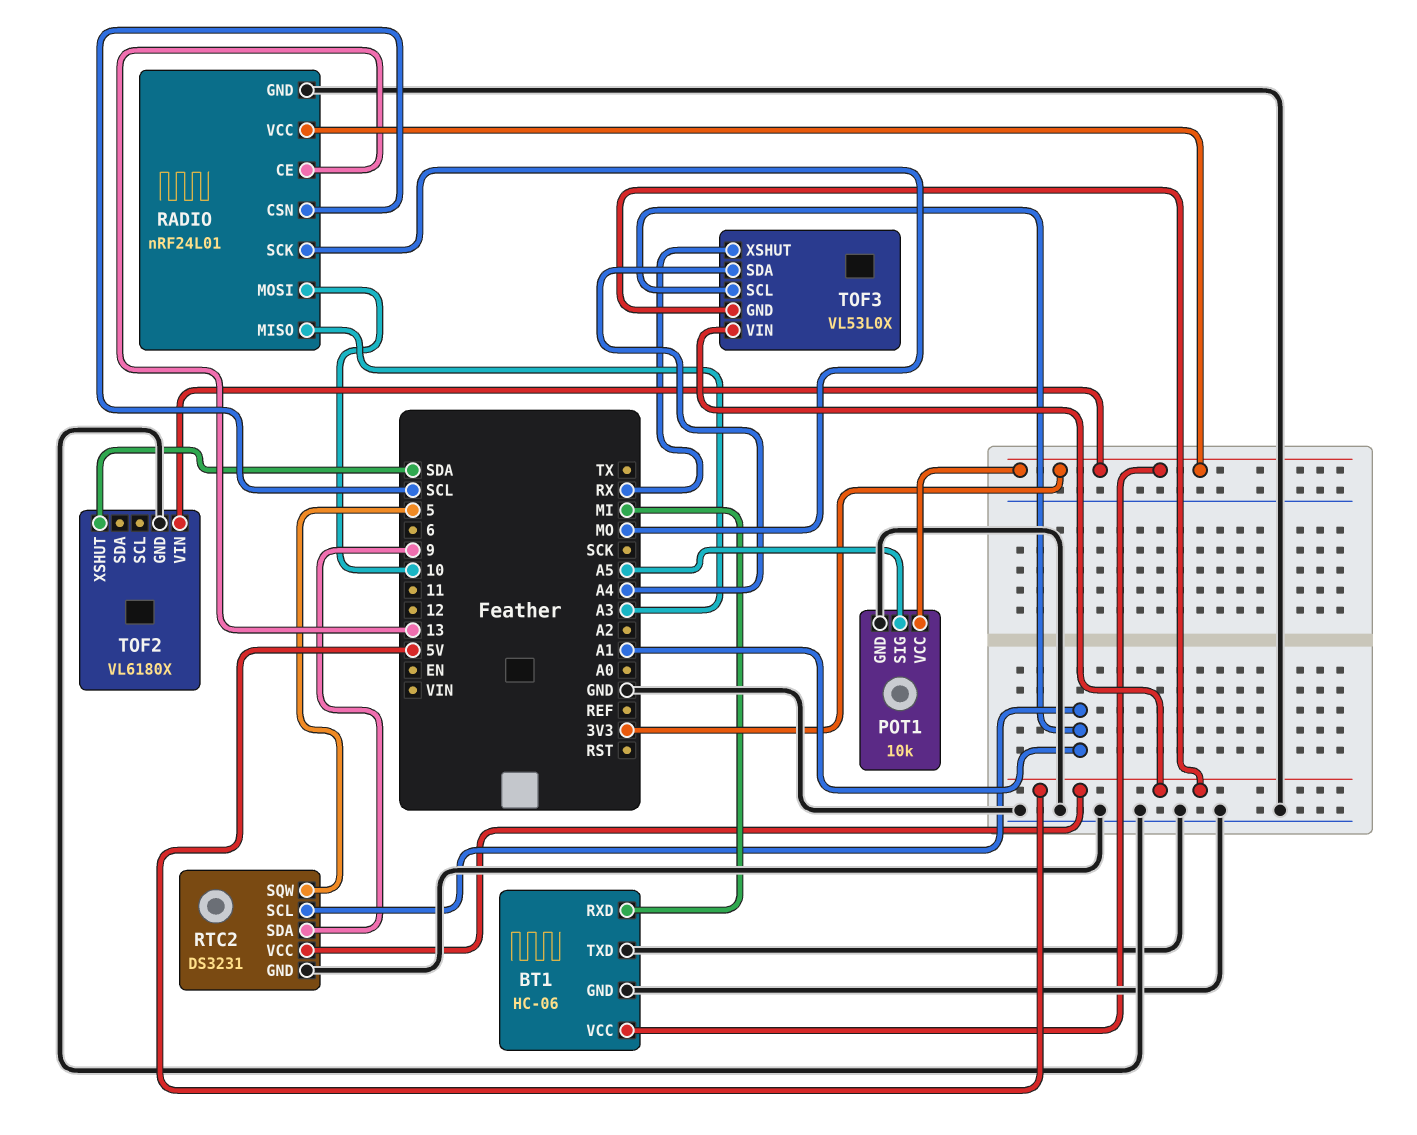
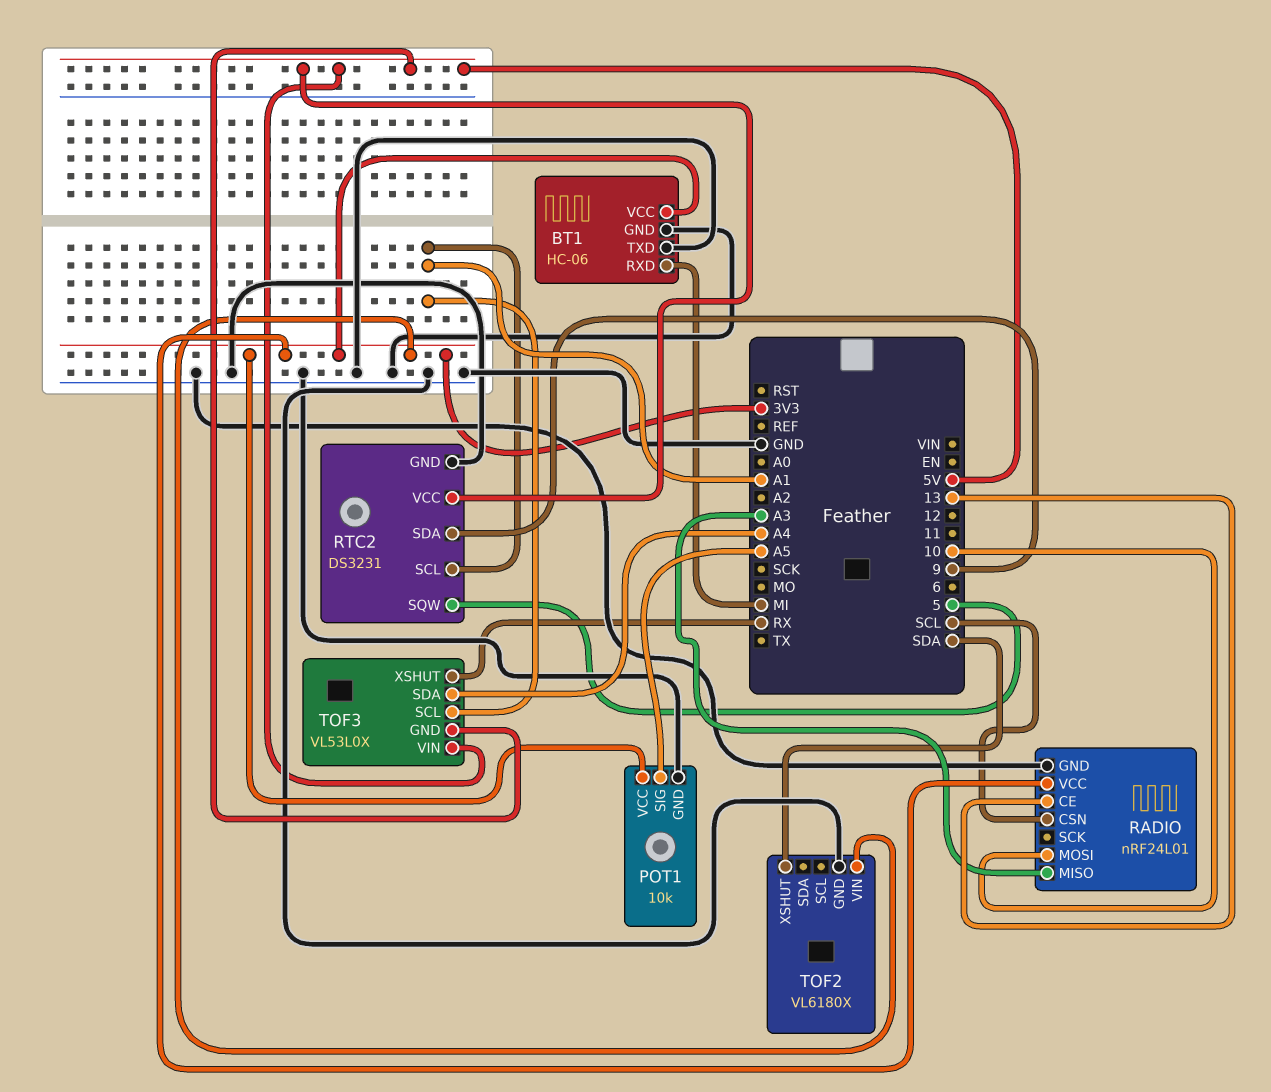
RADIO pin SCK: MO -> none

